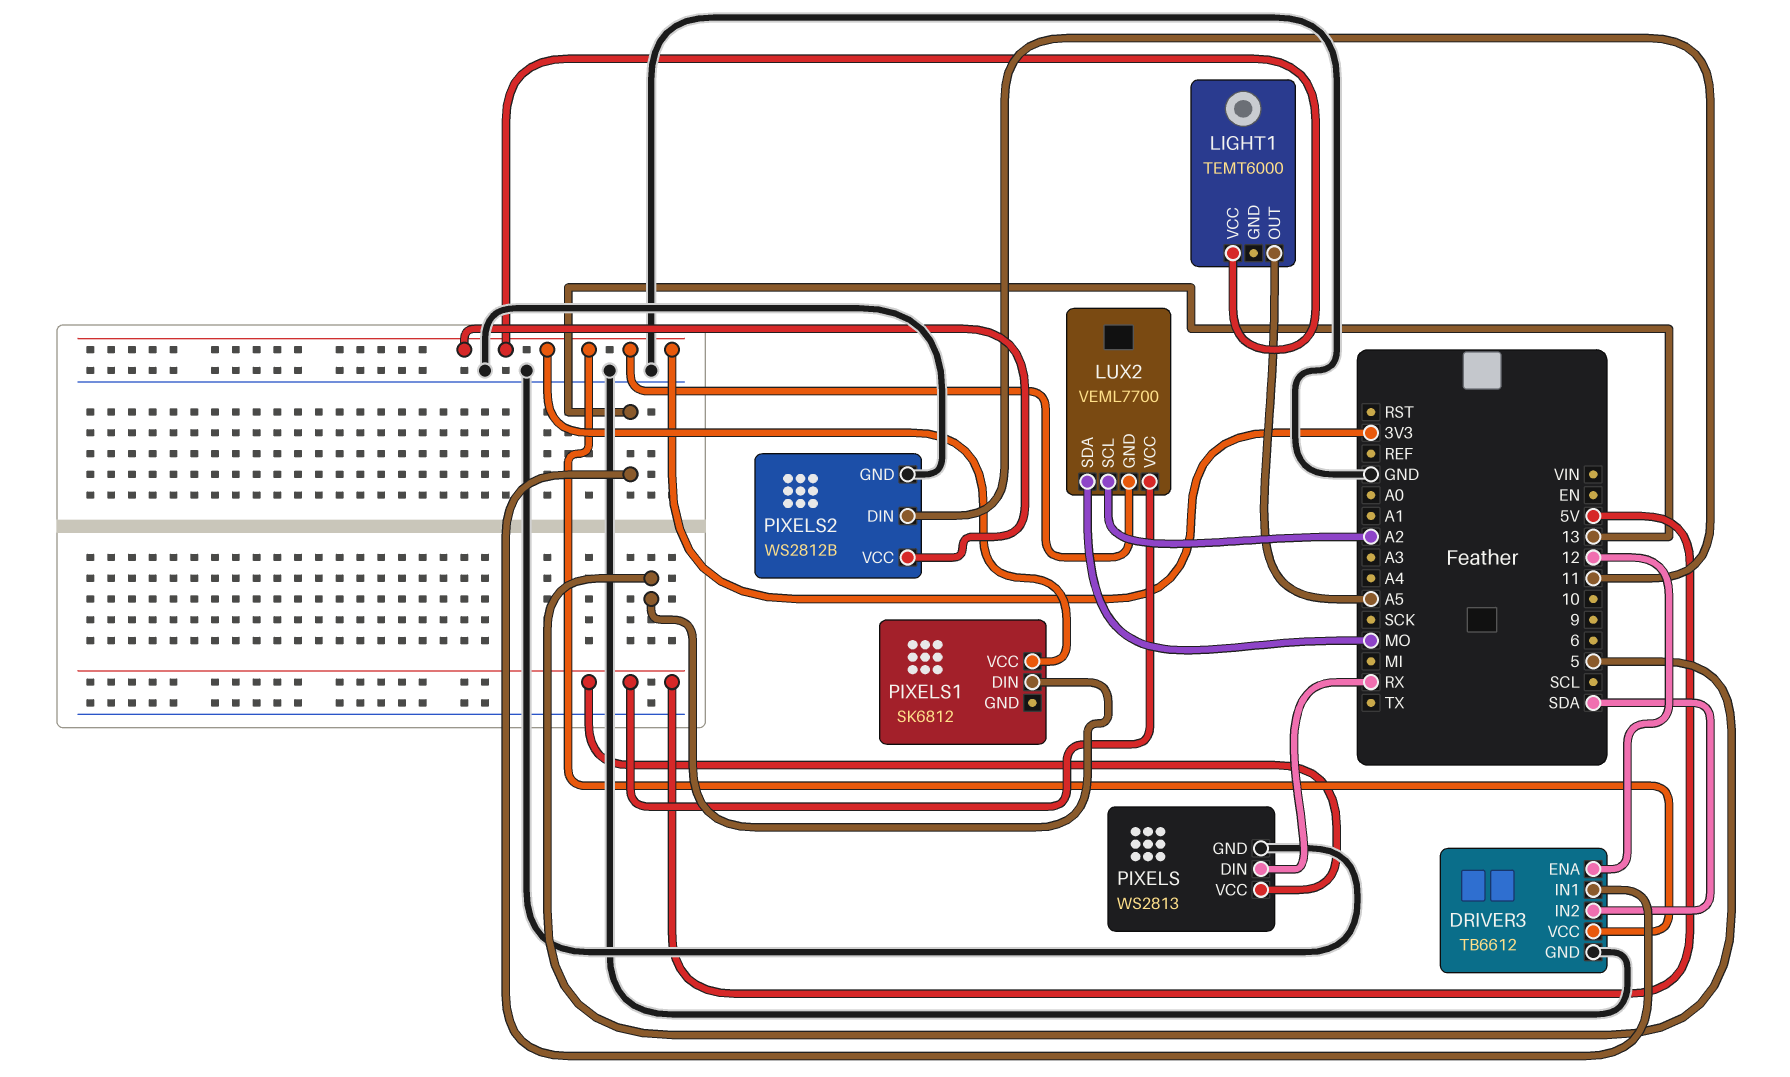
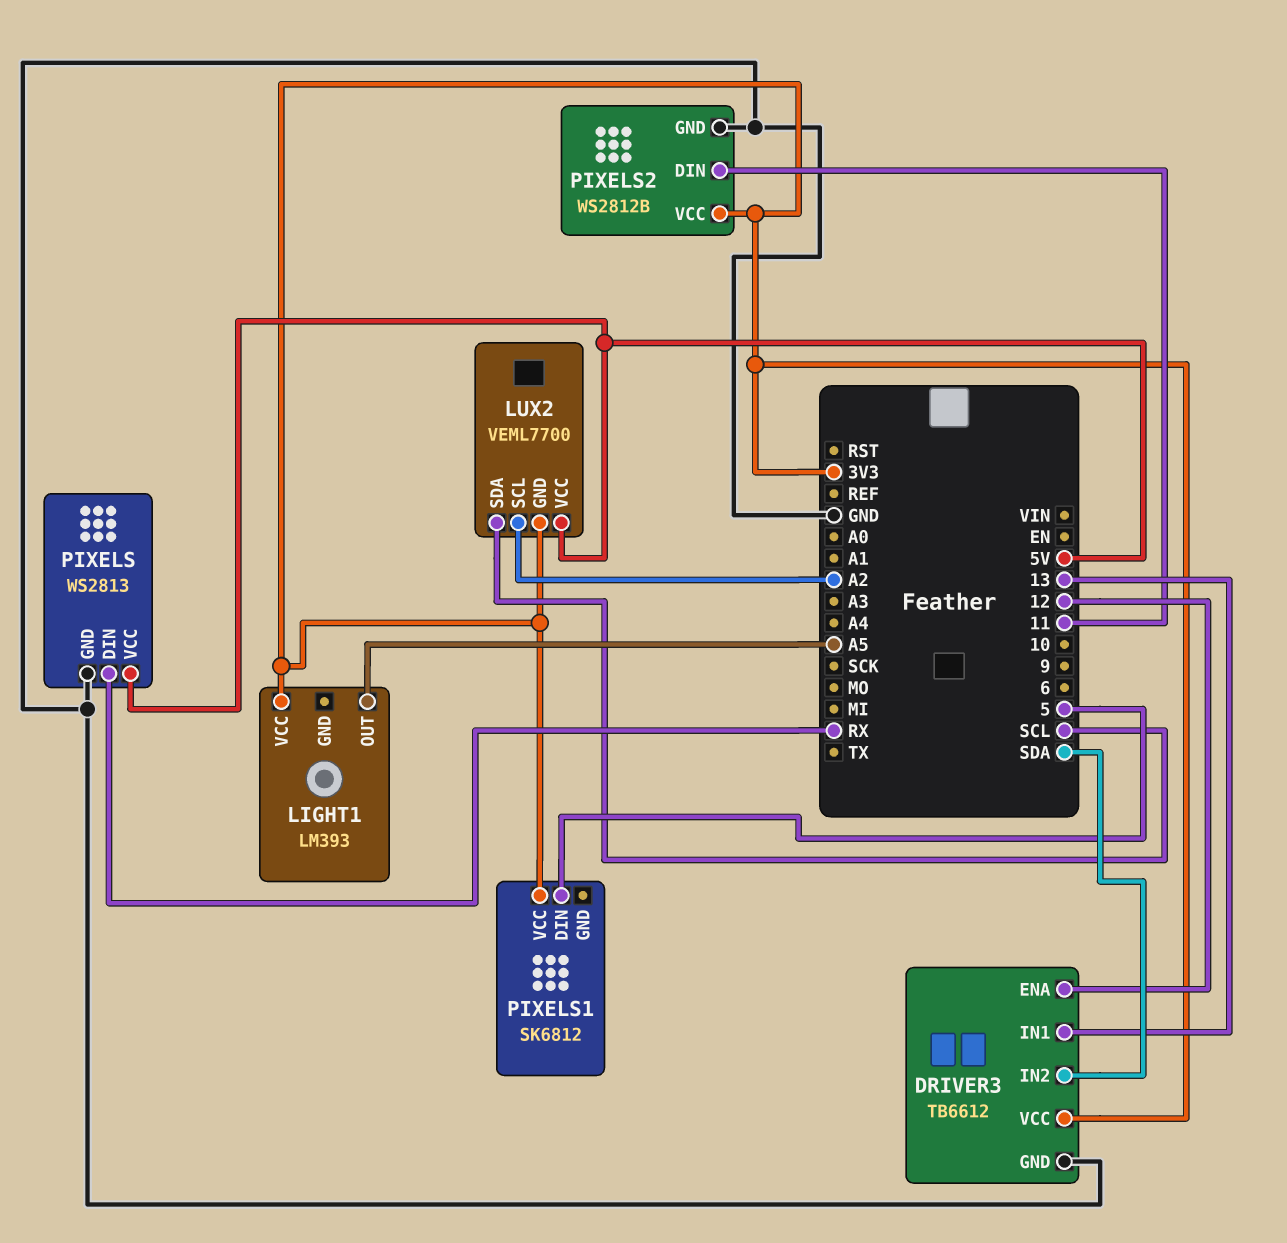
LIGHT1: TEMT6000 -> LM393
LUX2 pin SDA: MO -> SCL

